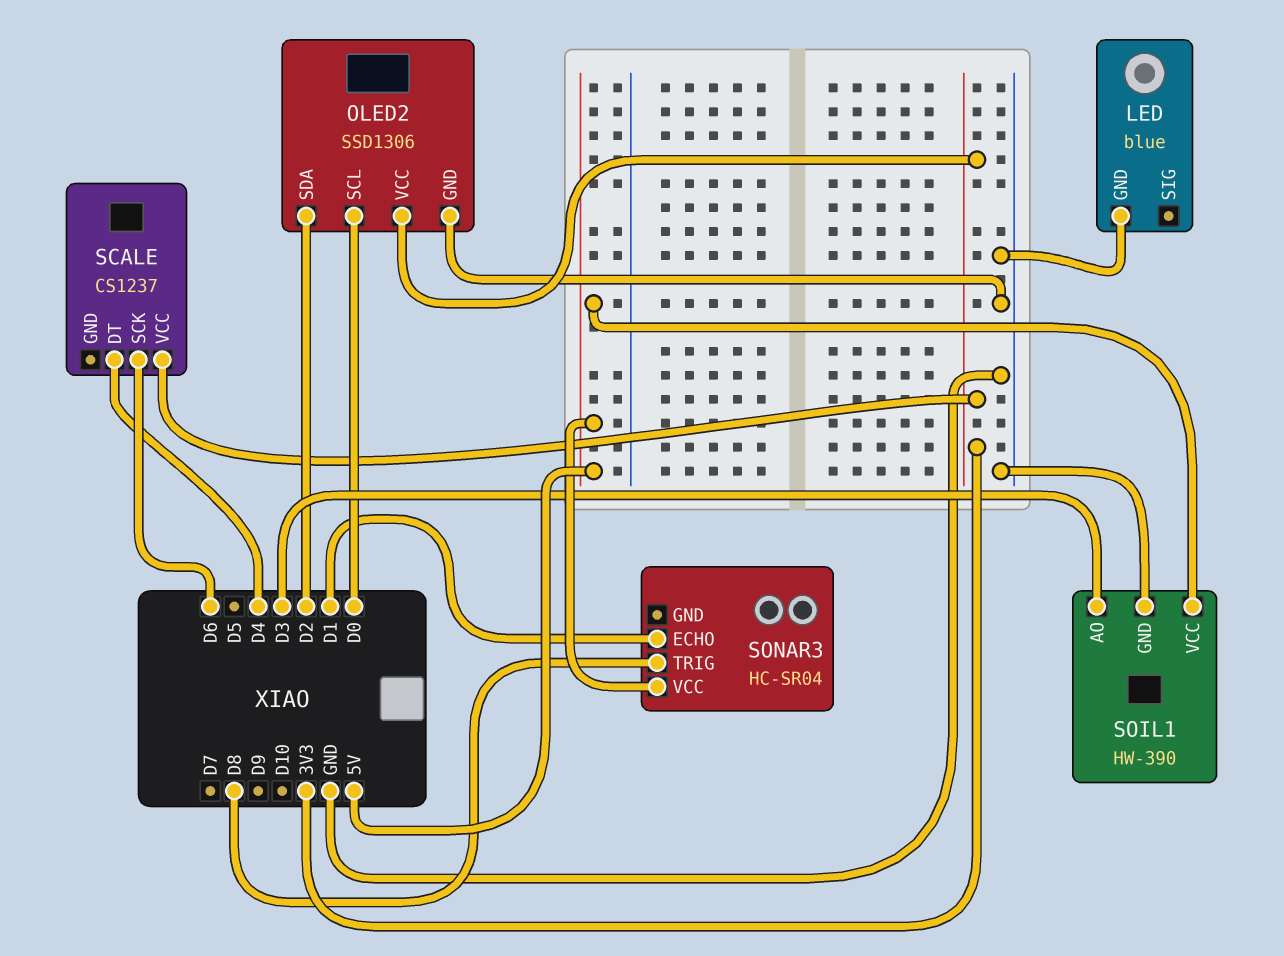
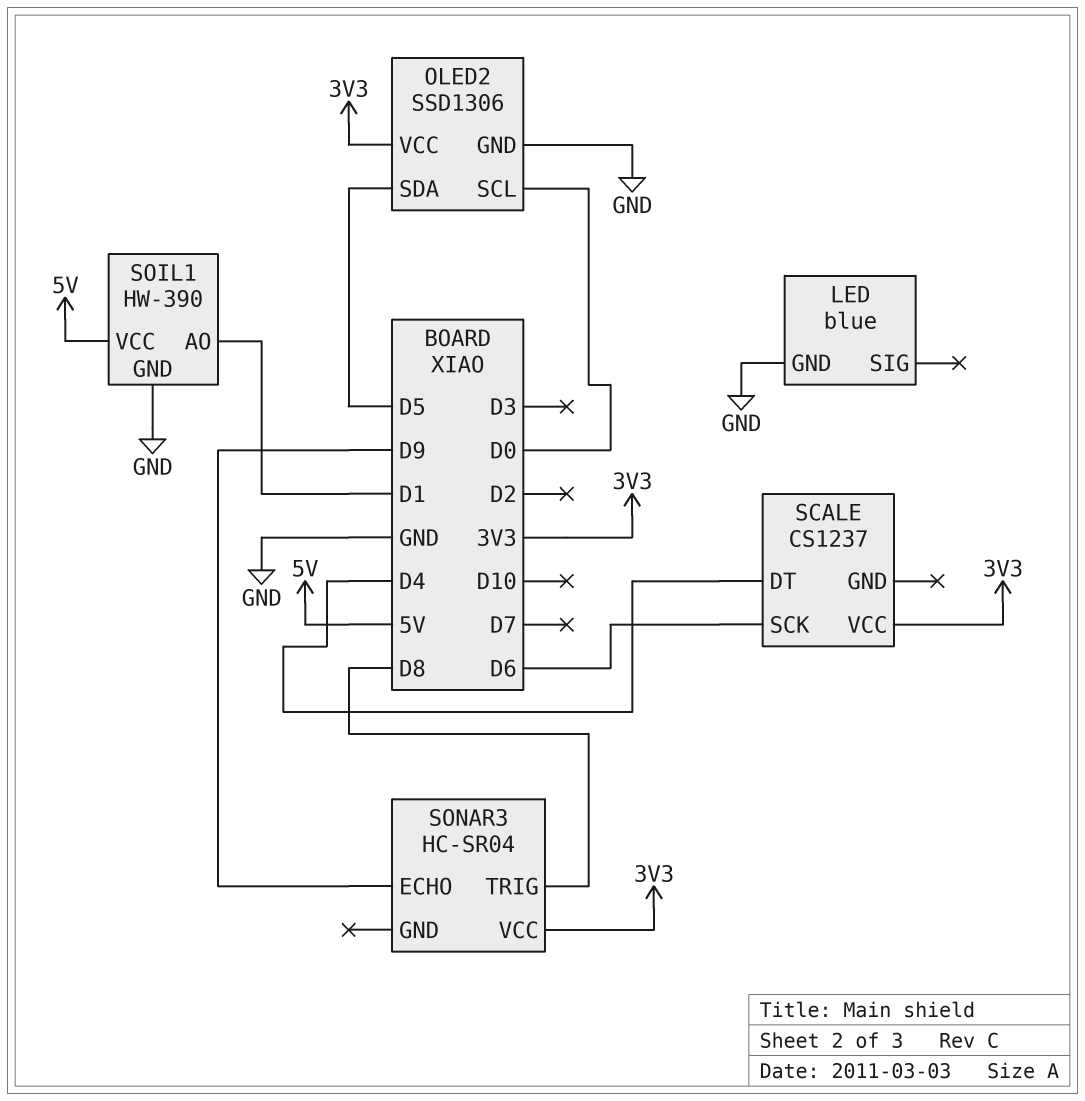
OLED2 pin SDA: D2 -> D5
SOIL1 pin AO: D3 -> D1
SONAR3 pin ECHO: D1 -> D9
SONAR3 pin VCC: 5V -> 3V3

